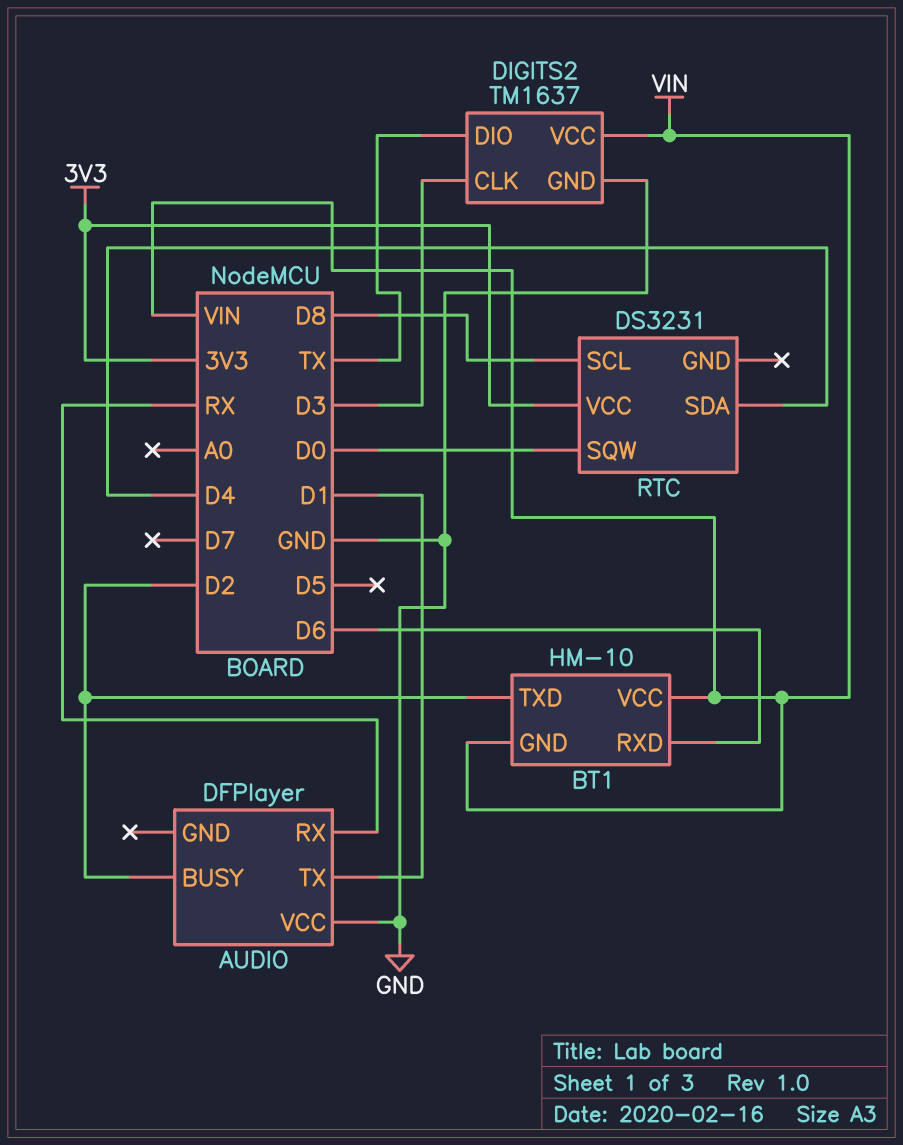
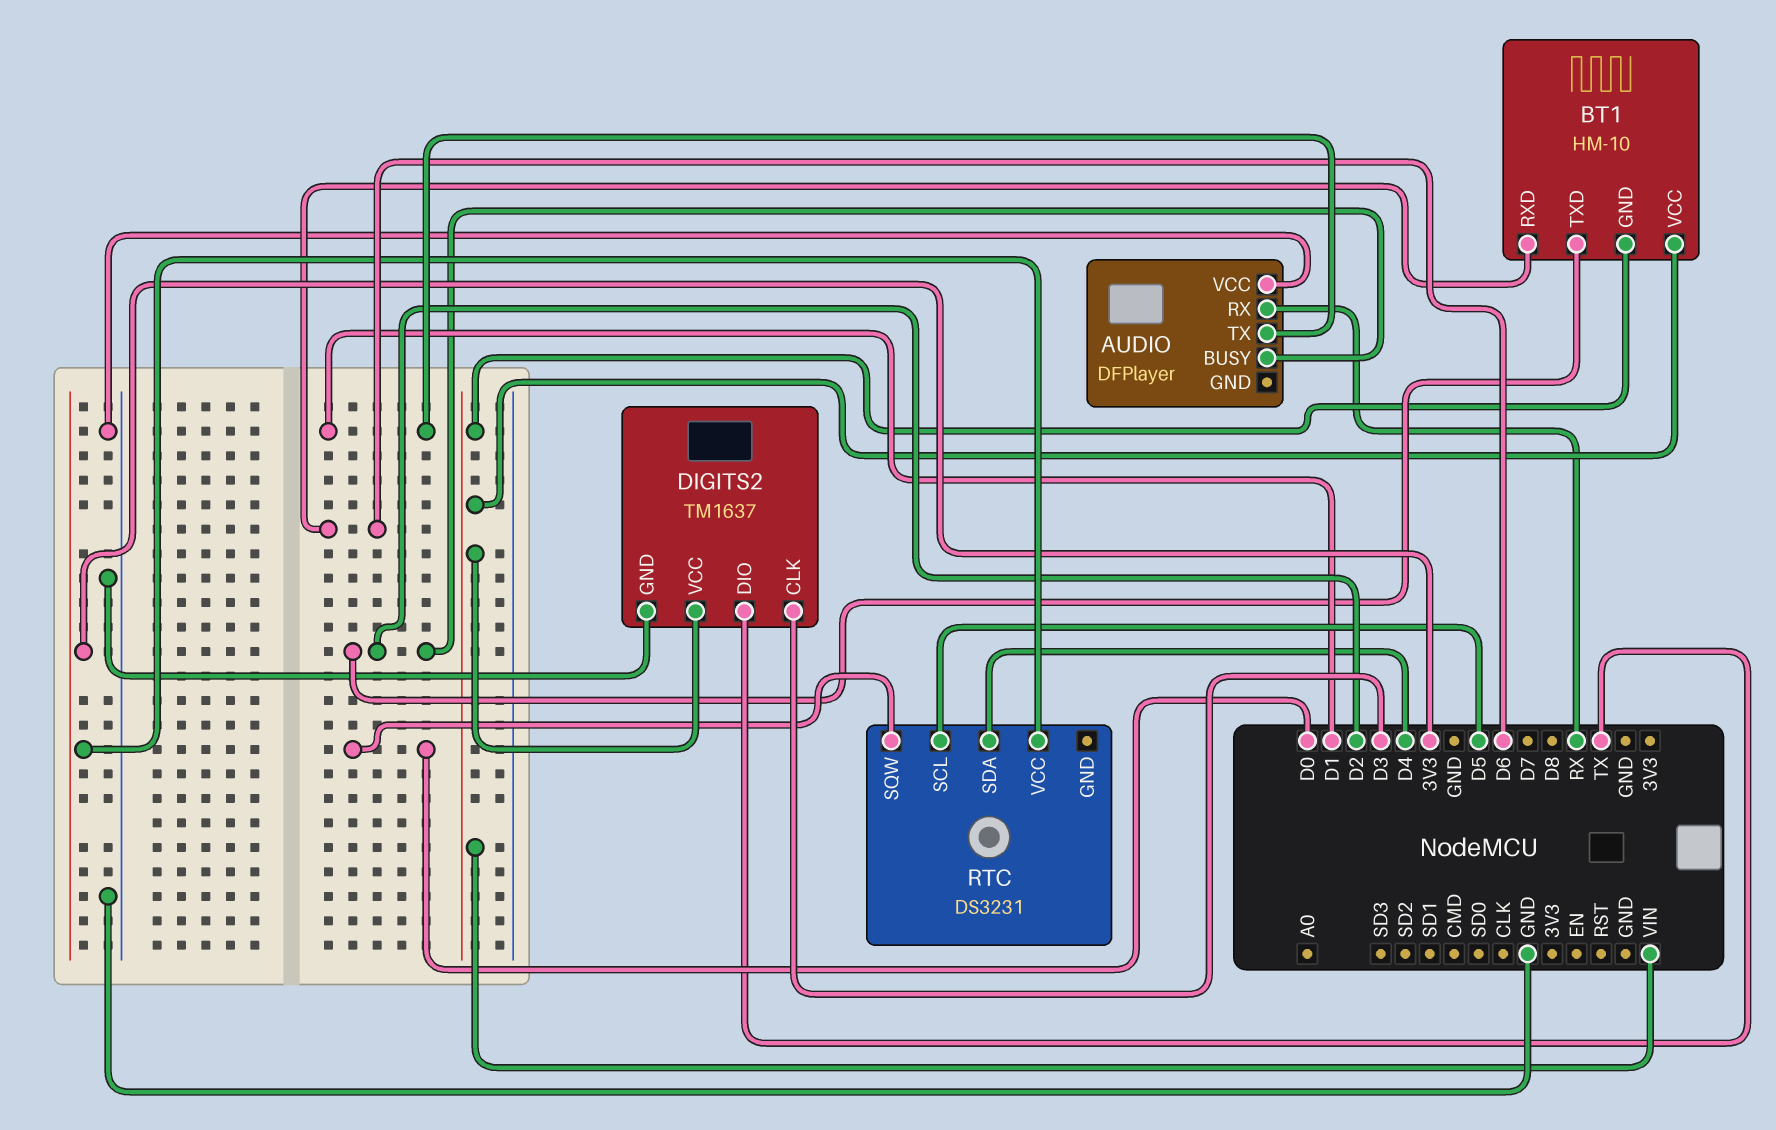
RTC pin SCL: D8 -> D5

